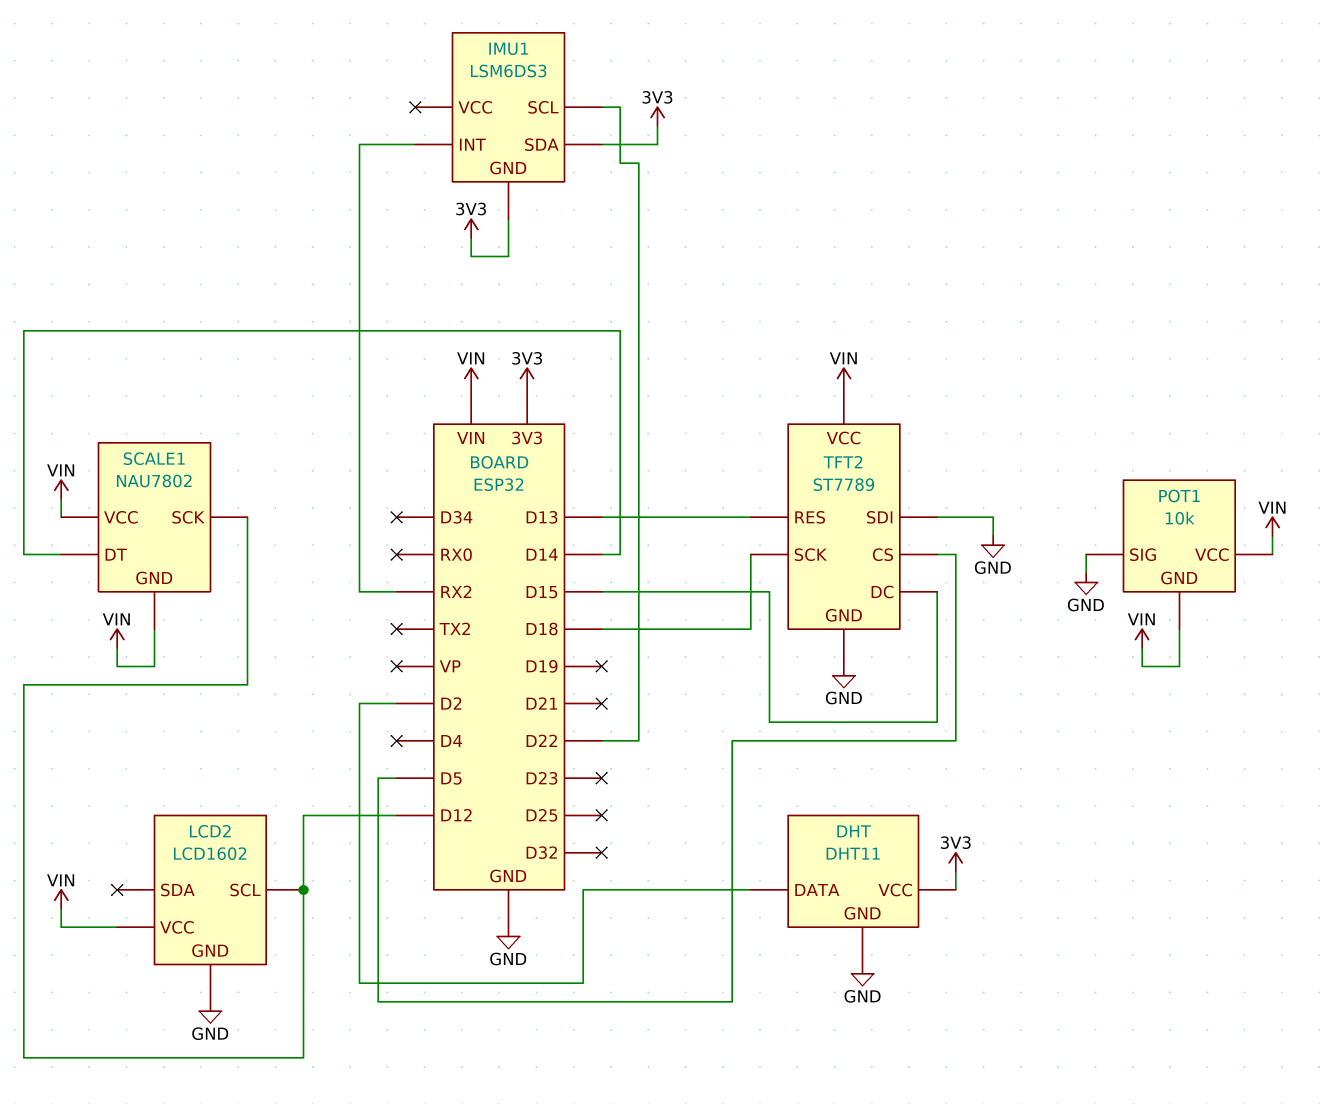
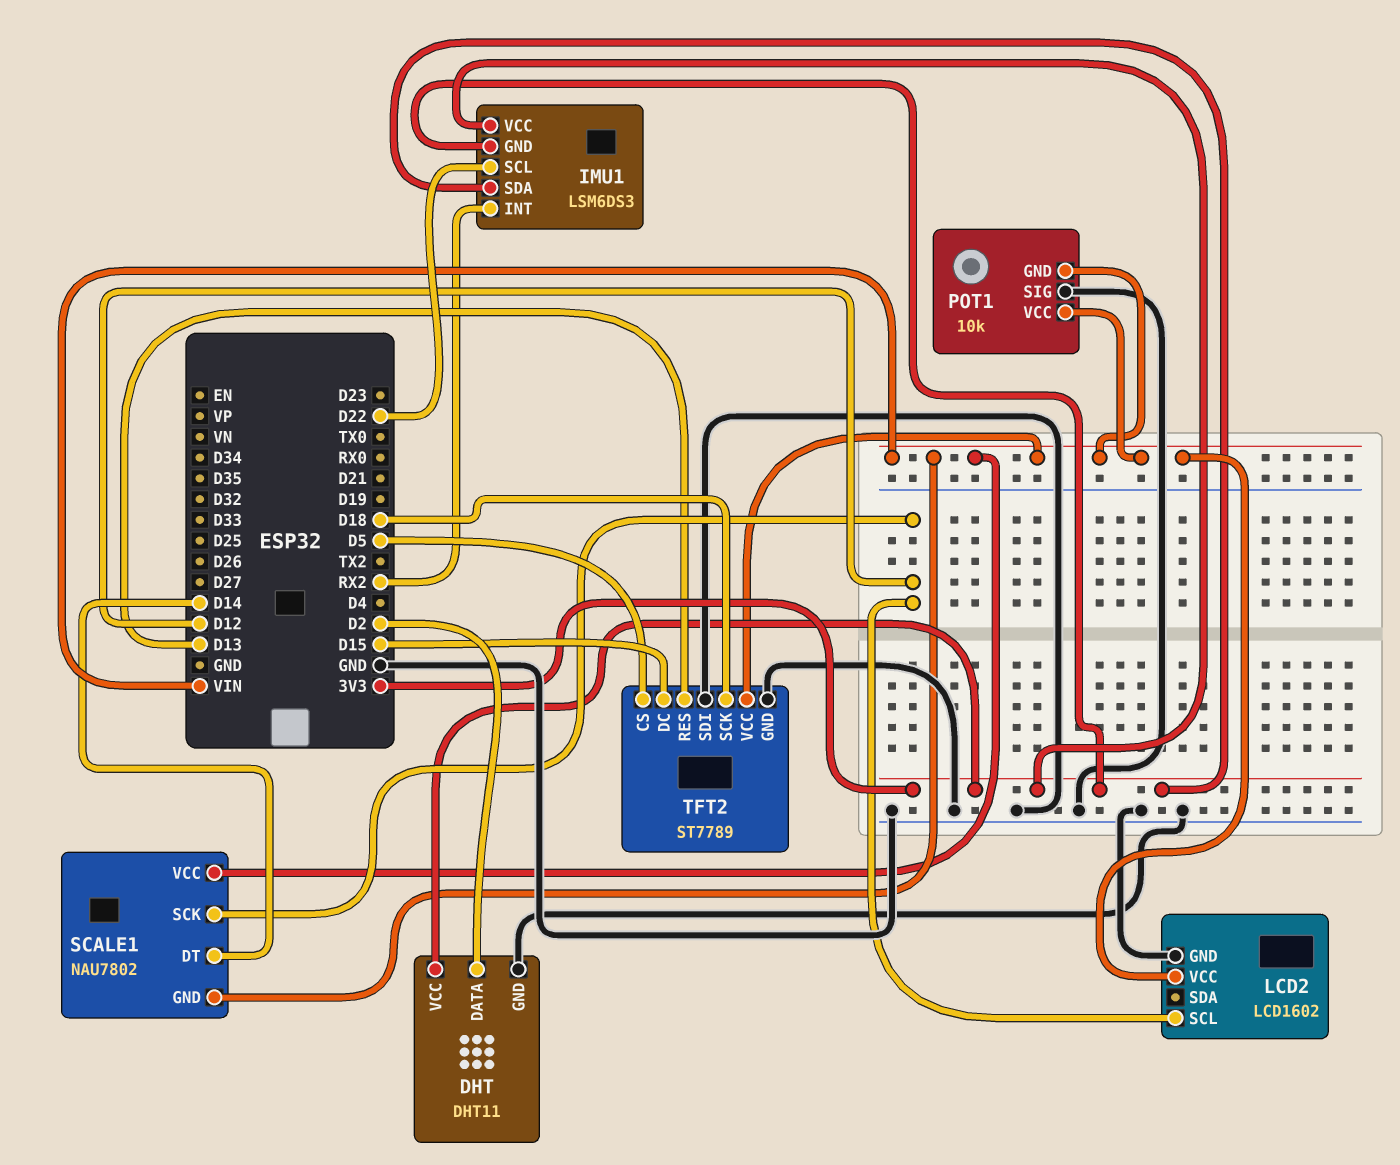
IMU1 pin VCC: none -> 3V3

